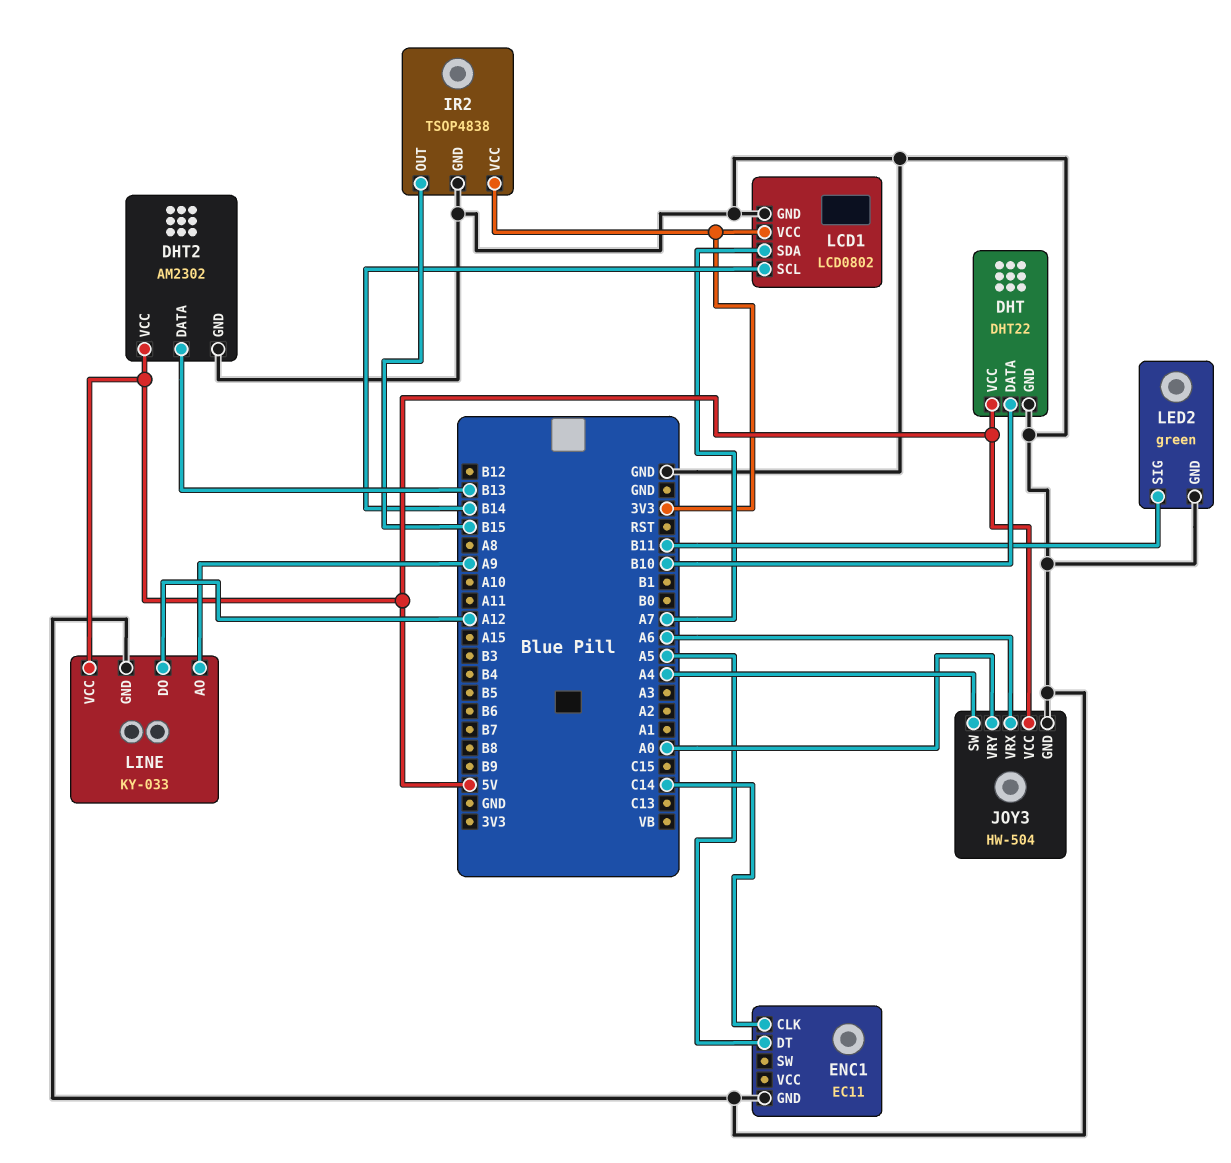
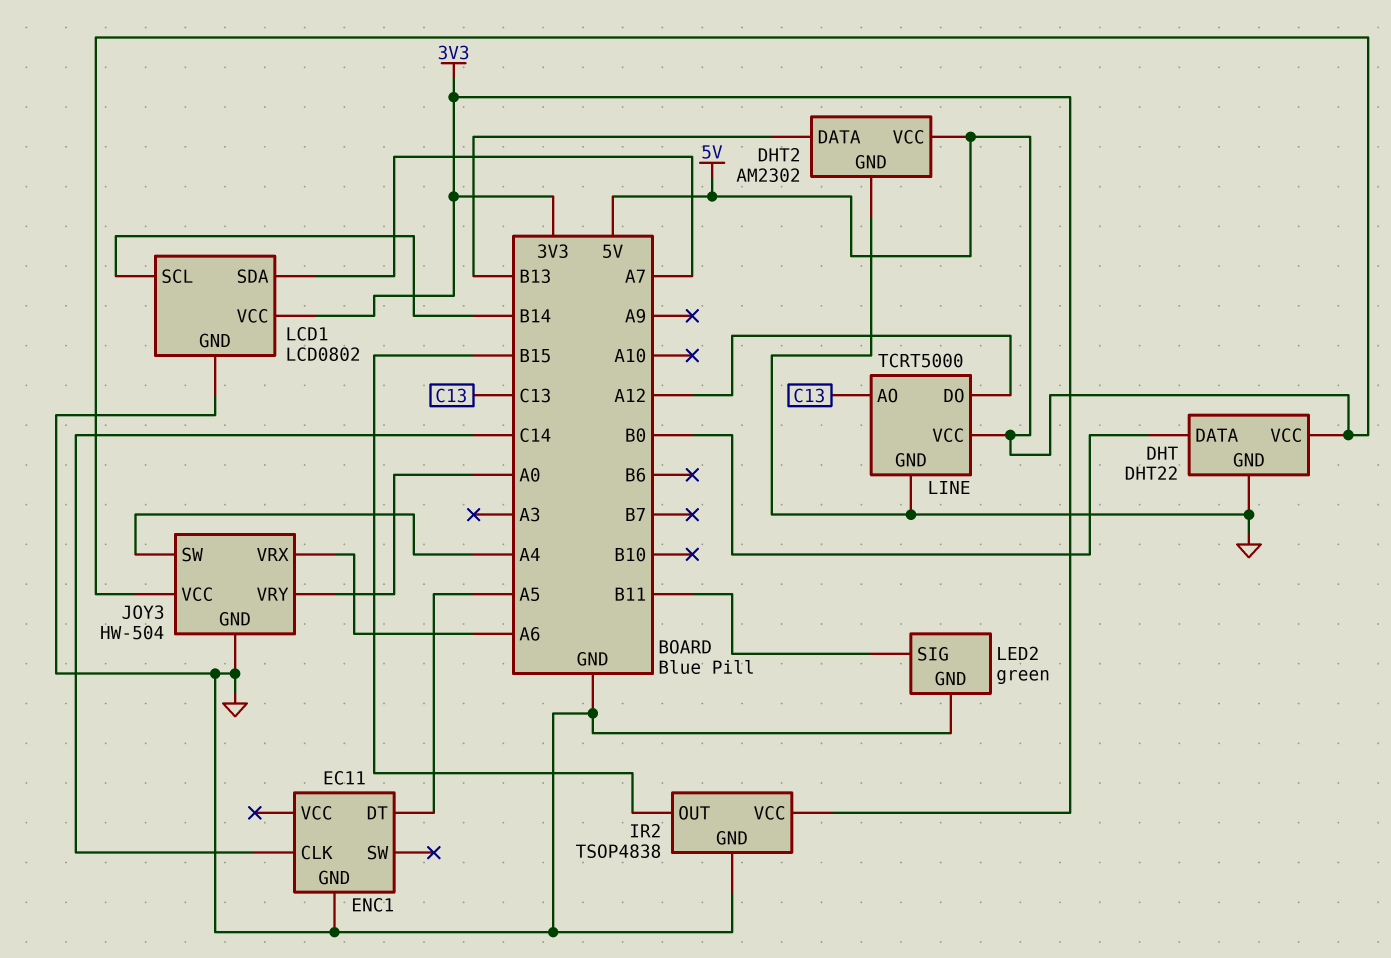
DHT pin DATA: B10 -> B0
LINE: KY-033 -> TCRT5000
LINE pin AO: A9 -> C13

